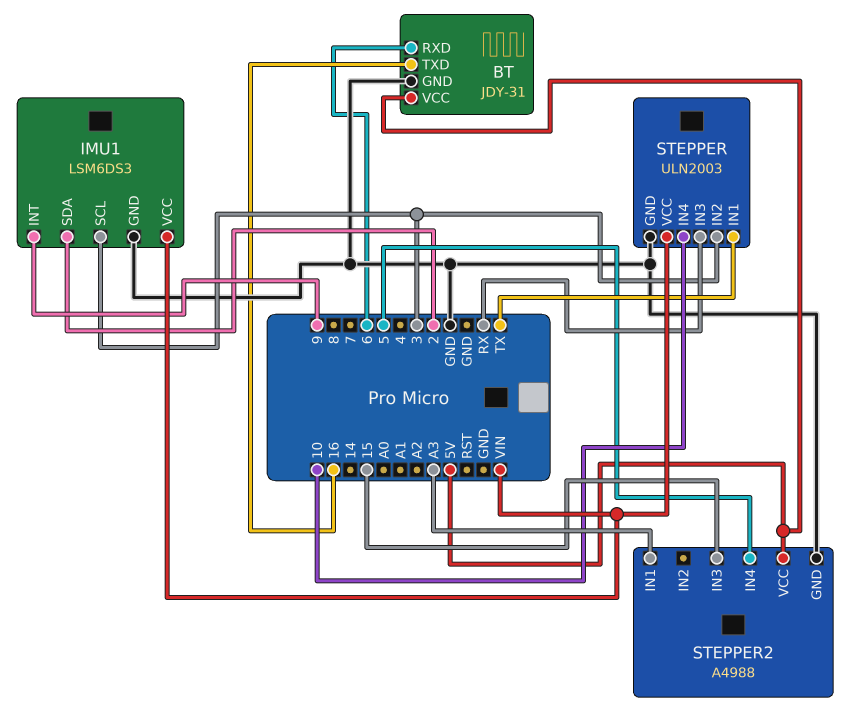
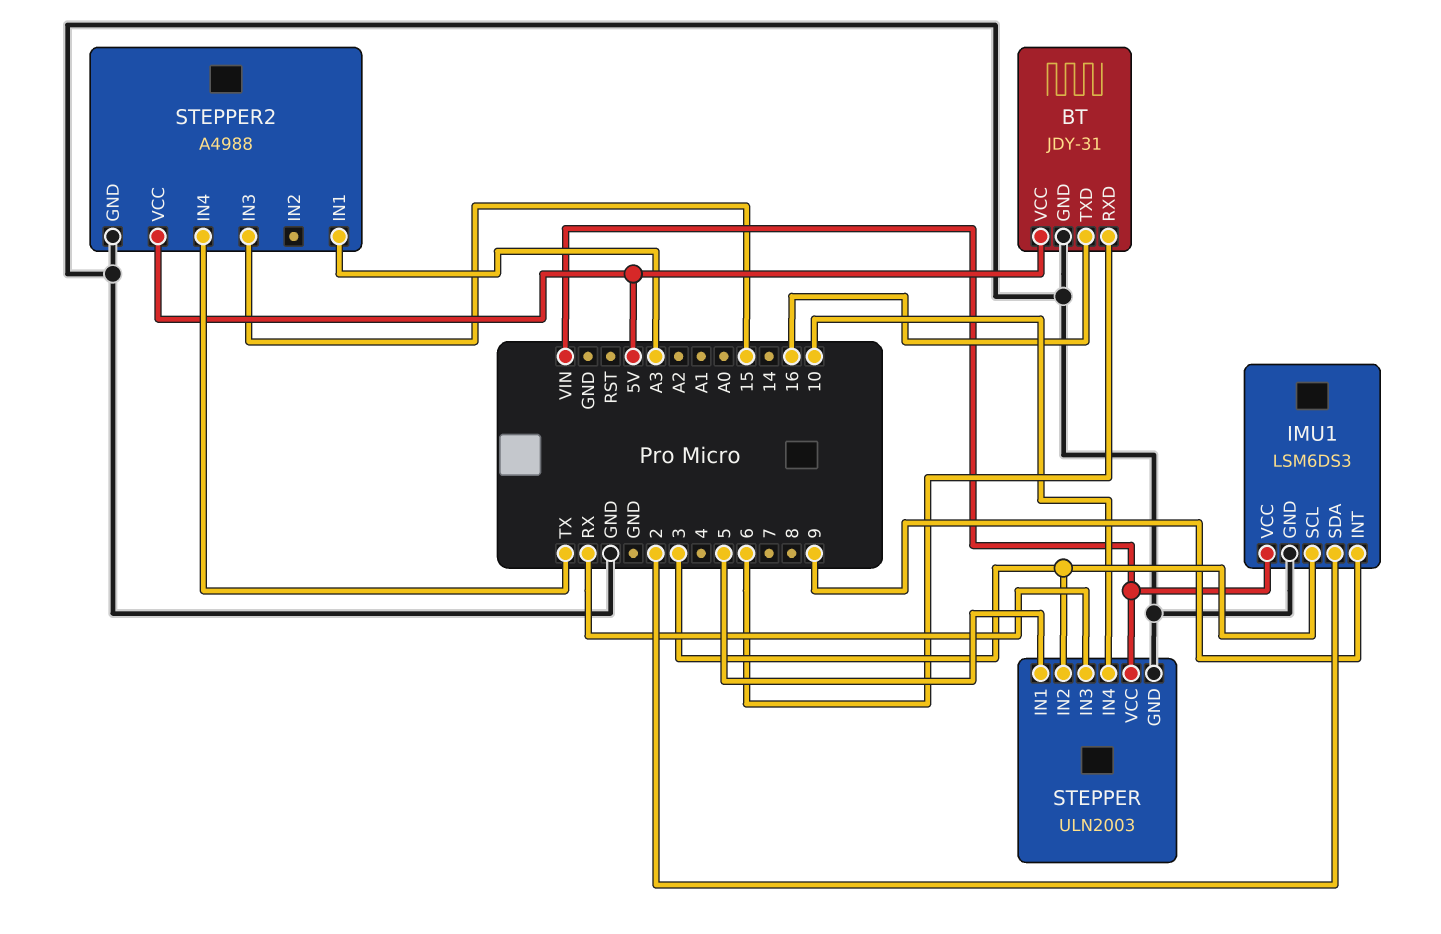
STEPPER pin IN1: TX -> 5
STEPPER2 pin IN4: 5 -> TX

